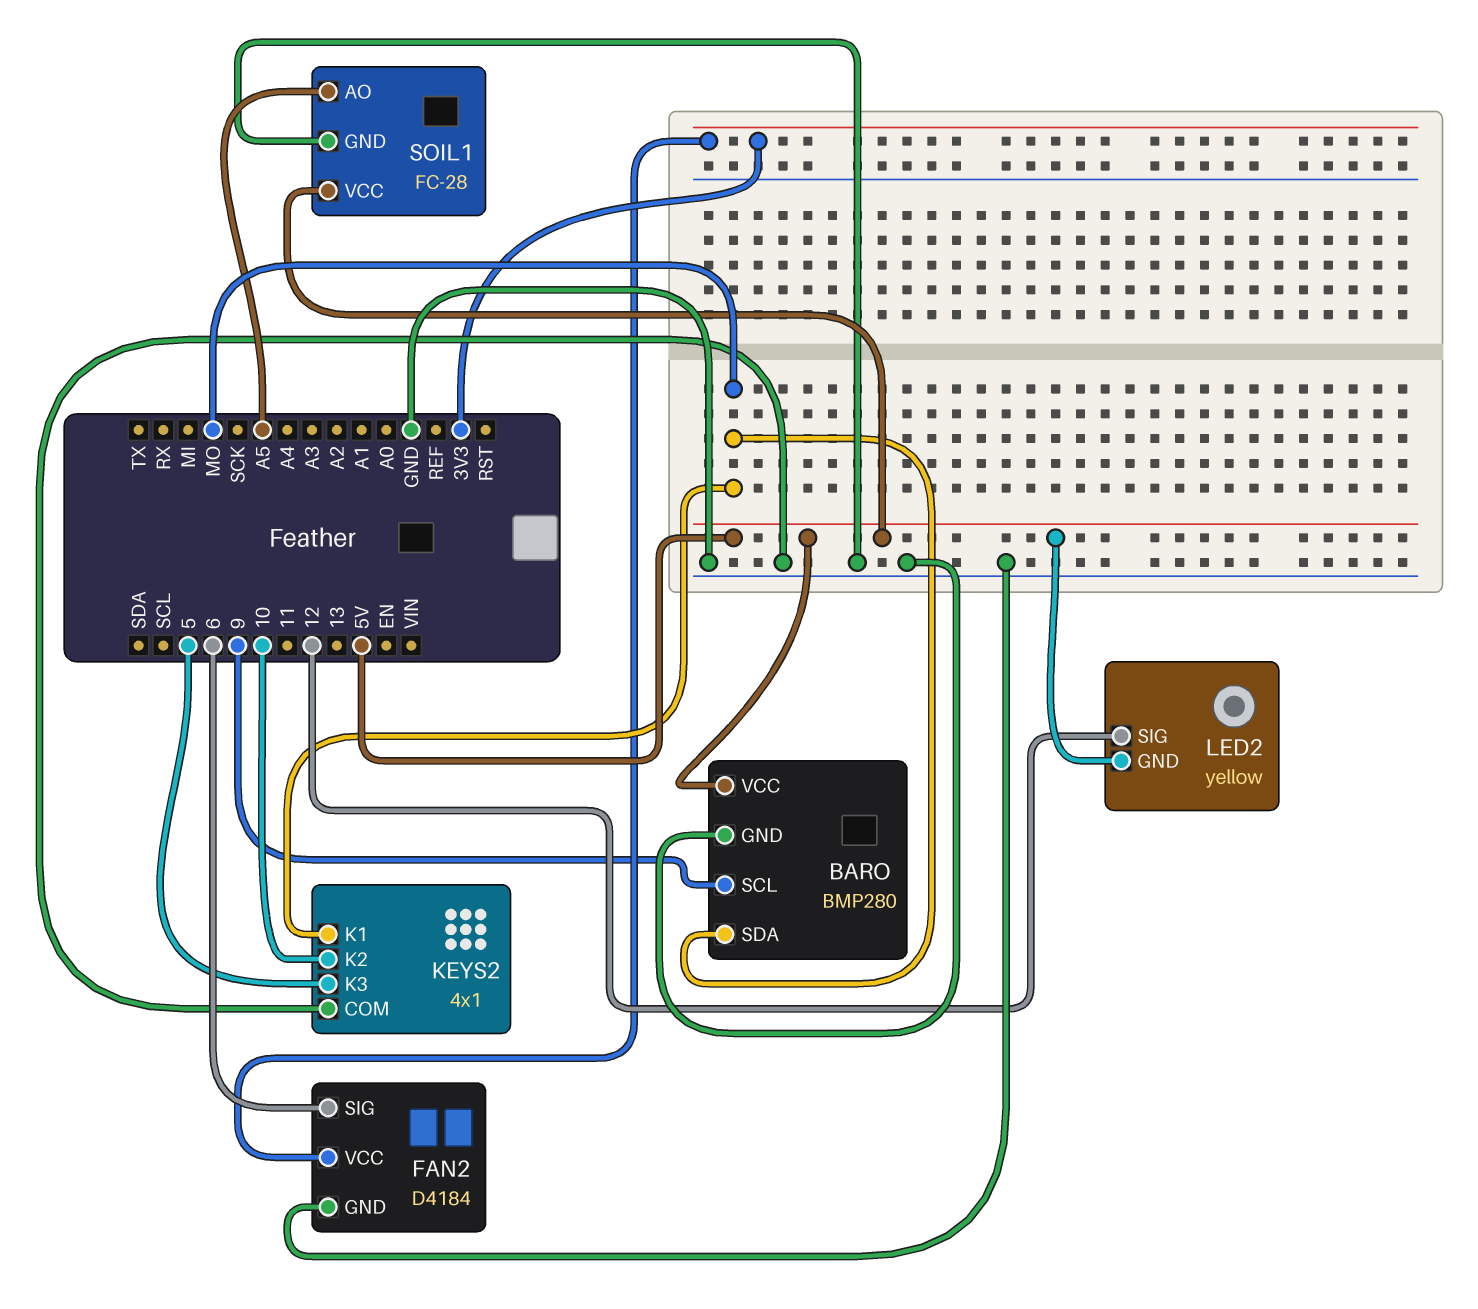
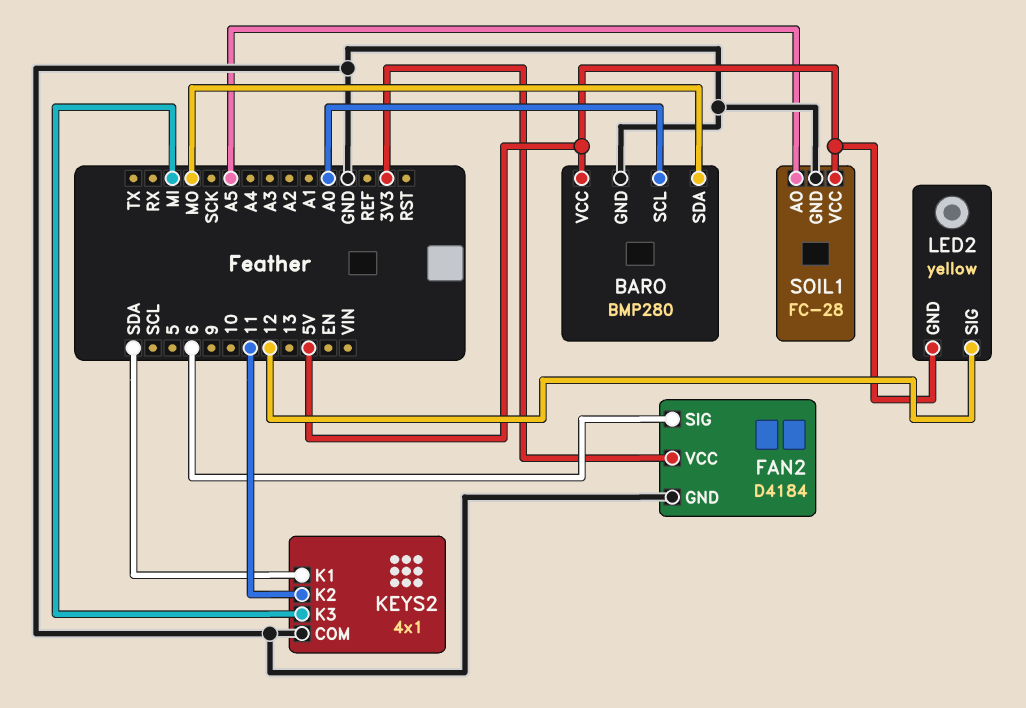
BARO pin SCL: 9 -> A0
KEYS2 pin K1: MO -> SDA
KEYS2 pin K2: 10 -> 11
KEYS2 pin K3: 5 -> MI

